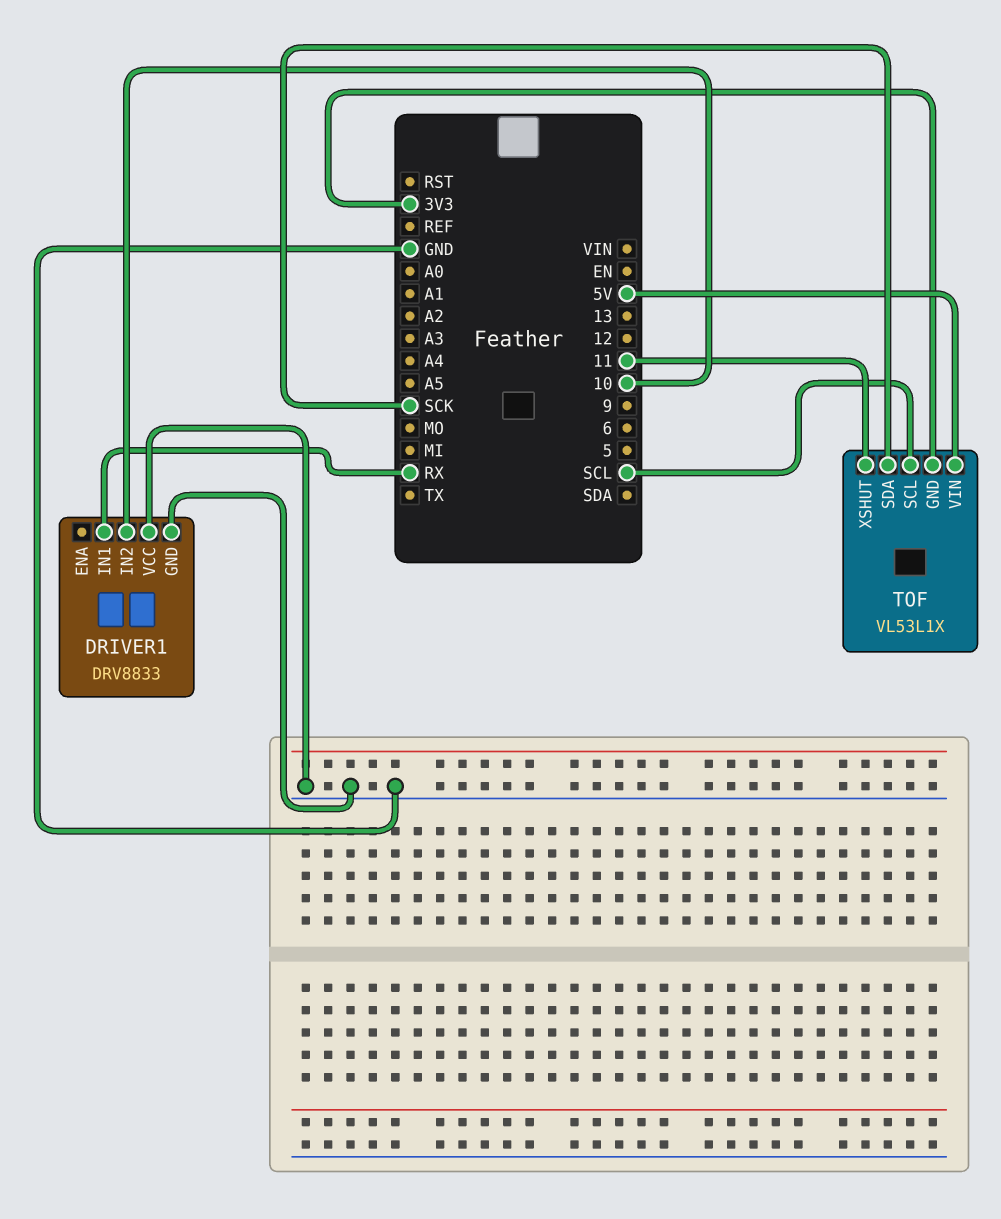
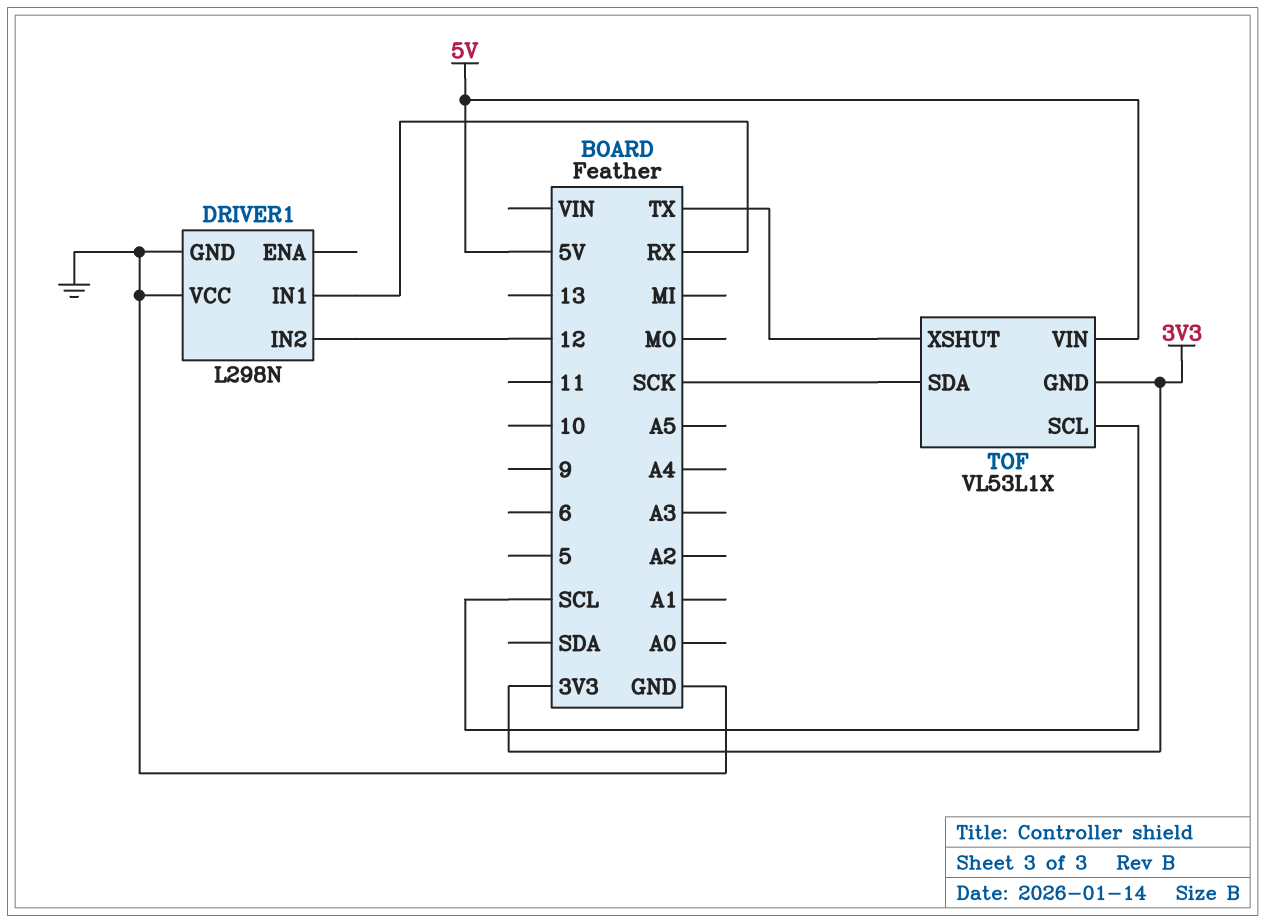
DRIVER1: DRV8833 -> L298N
DRIVER1 pin IN2: 10 -> 12
TOF pin XSHUT: 11 -> TX

